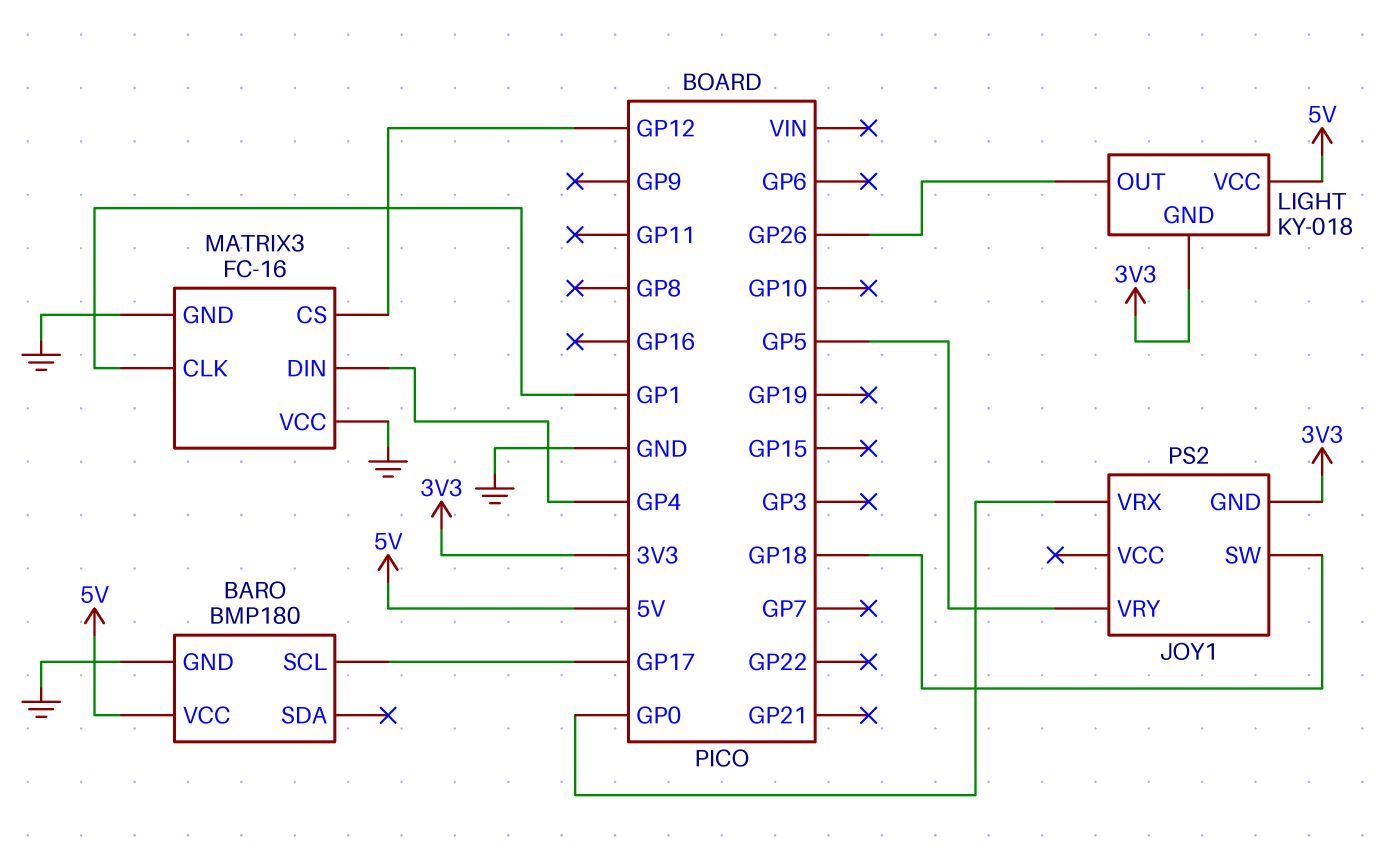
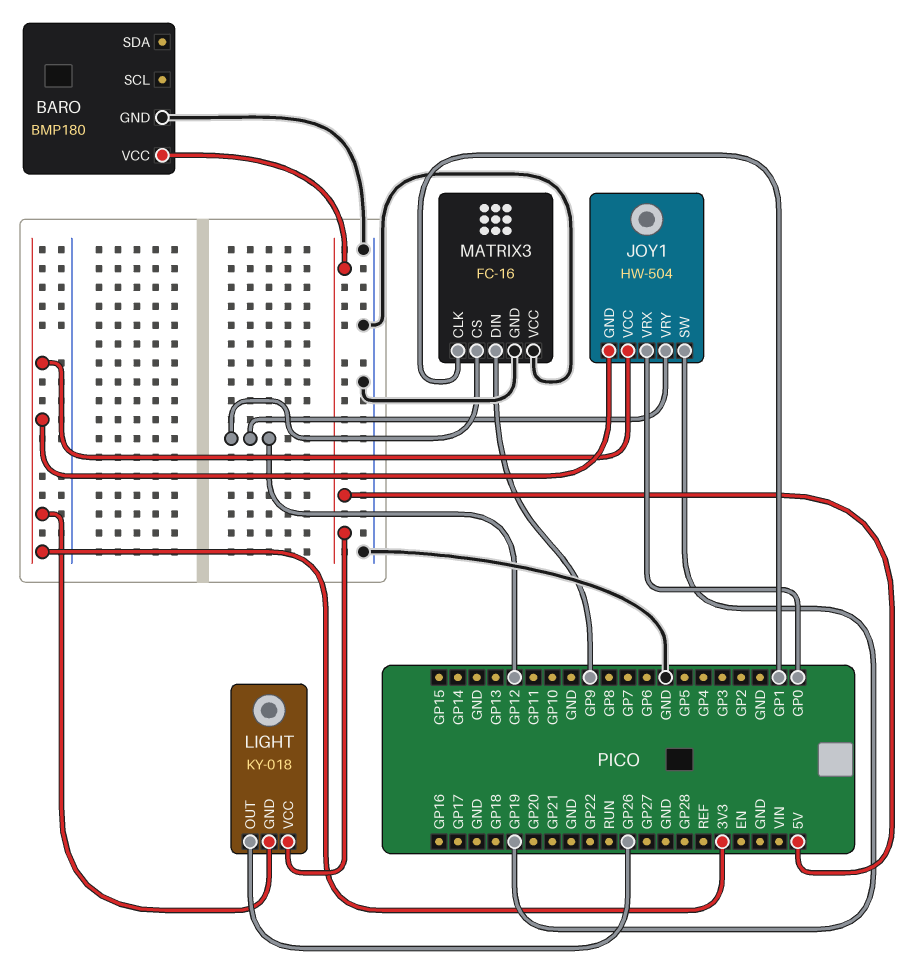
BARO pin SCL: GP17 -> none
JOY1: PS2 -> HW-504
JOY1 pin SW: GP18 -> GP19
JOY1 pin VCC: none -> 3V3
JOY1 pin VRY: GP5 -> GP12
MATRIX3 pin DIN: GP4 -> GP9

